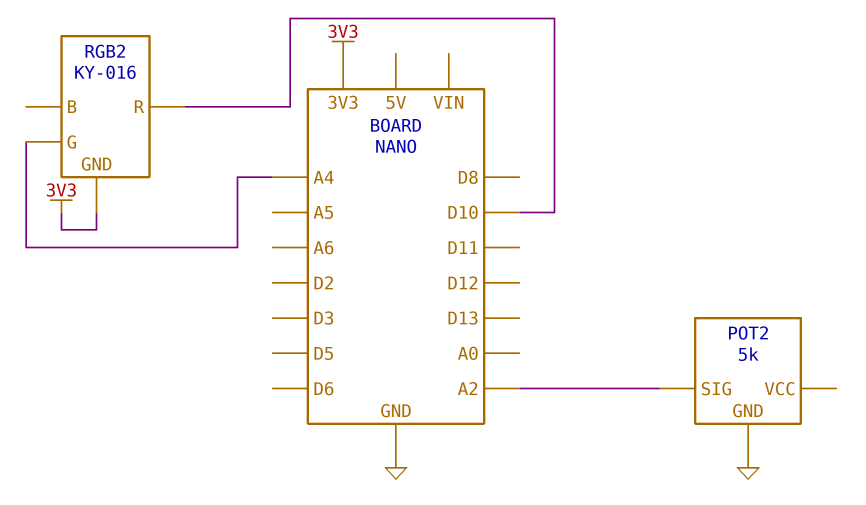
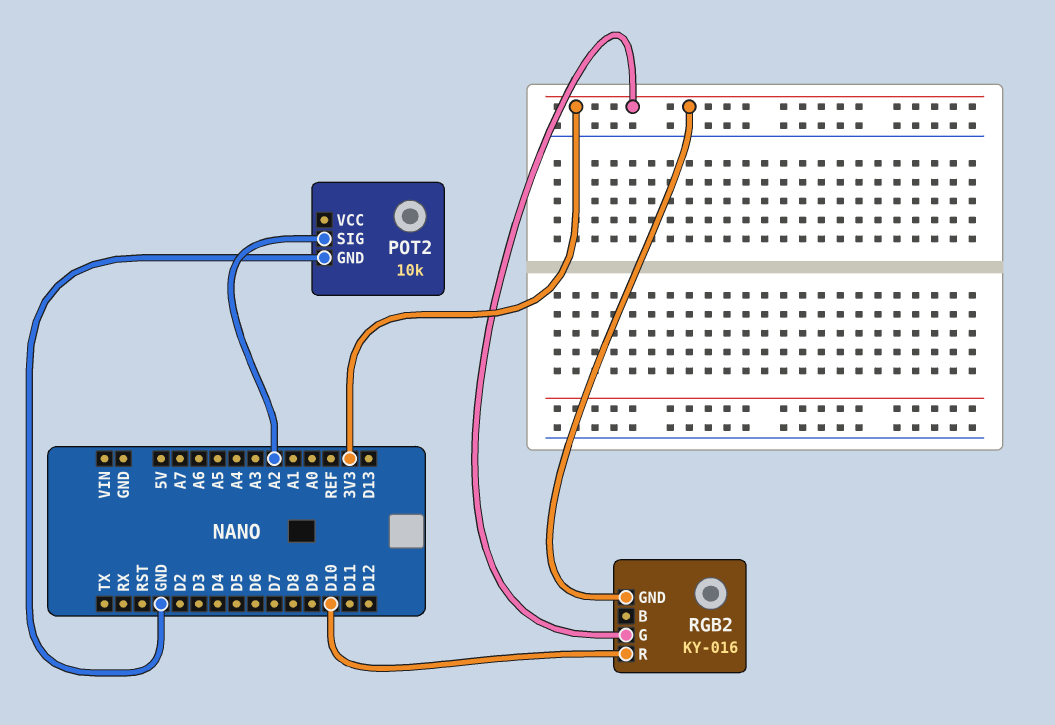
POT2: 5k -> 10k
RGB2 pin G: A4 -> 3V3

